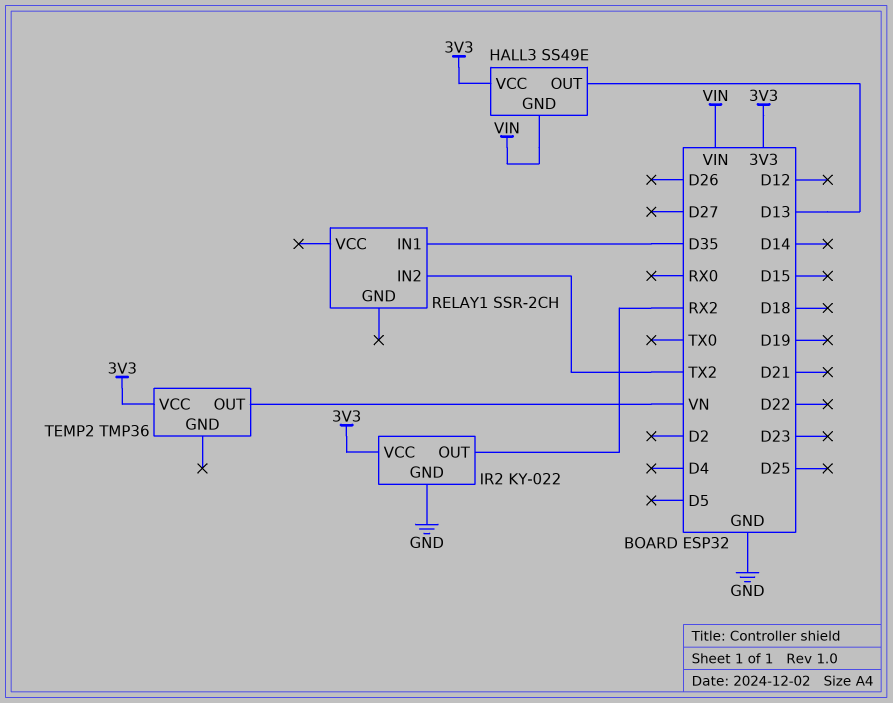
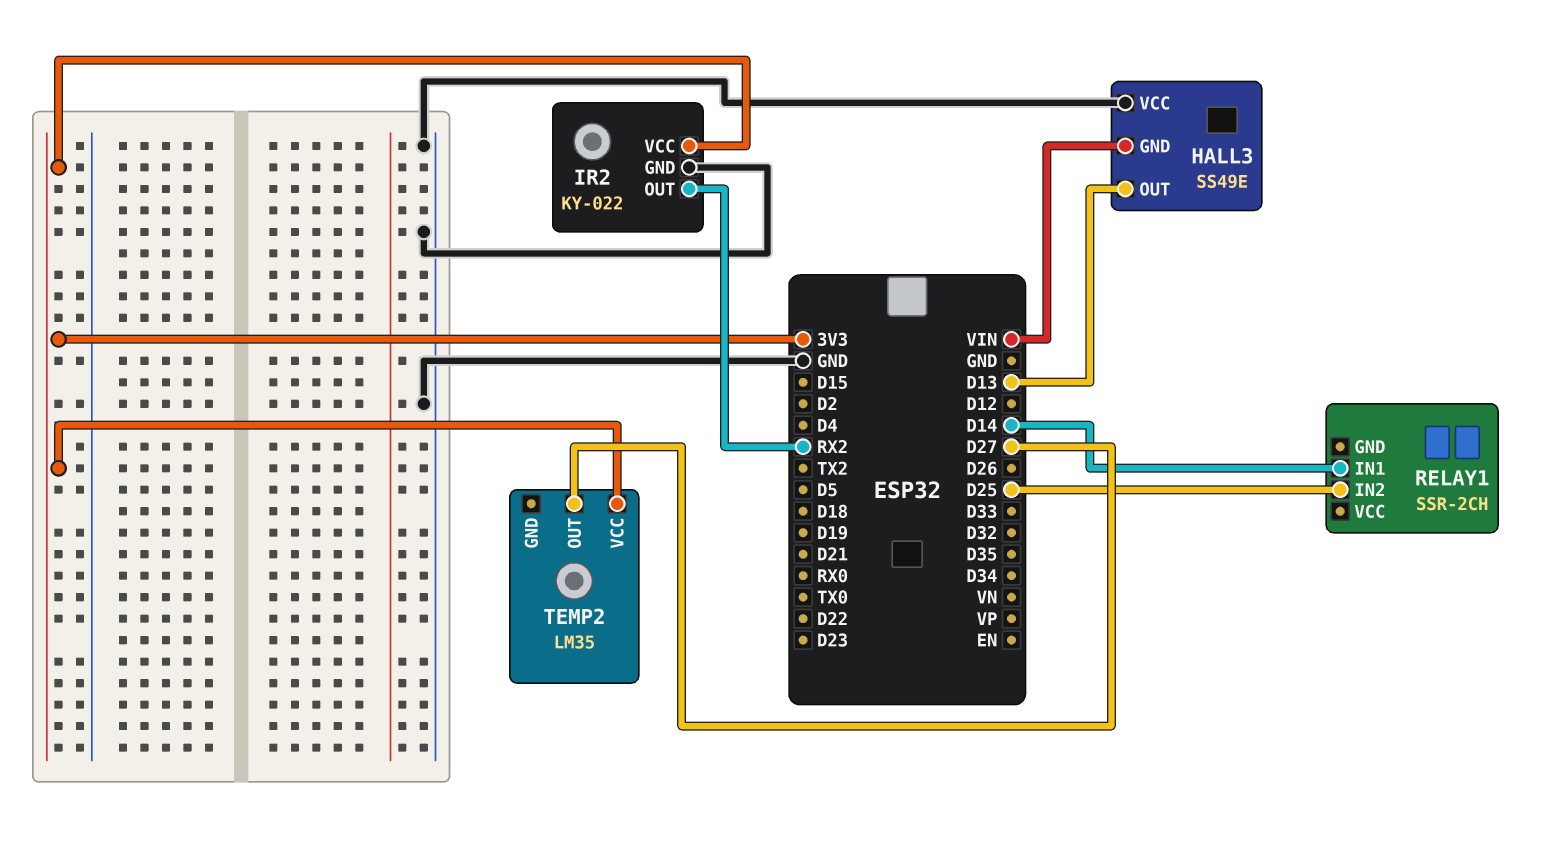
HALL3 pin VCC: 3V3 -> GND
RELAY1 pin IN1: D35 -> D14
RELAY1 pin IN2: TX2 -> D25
TEMP2: TMP36 -> LM35
TEMP2 pin OUT: VN -> D27

